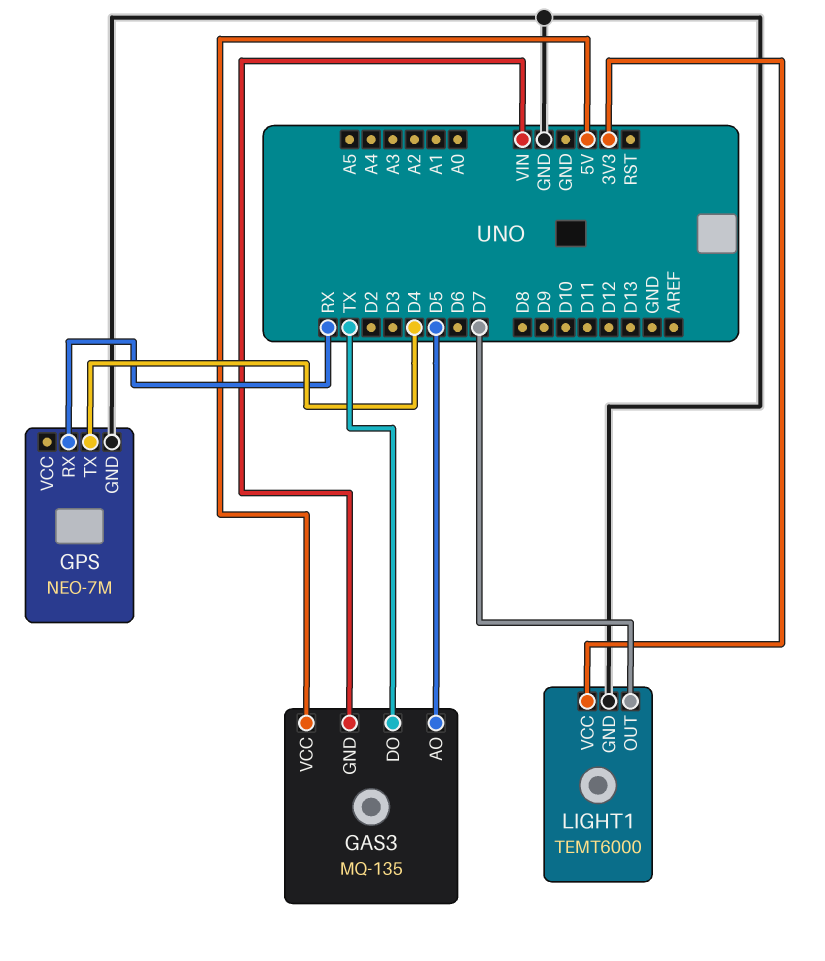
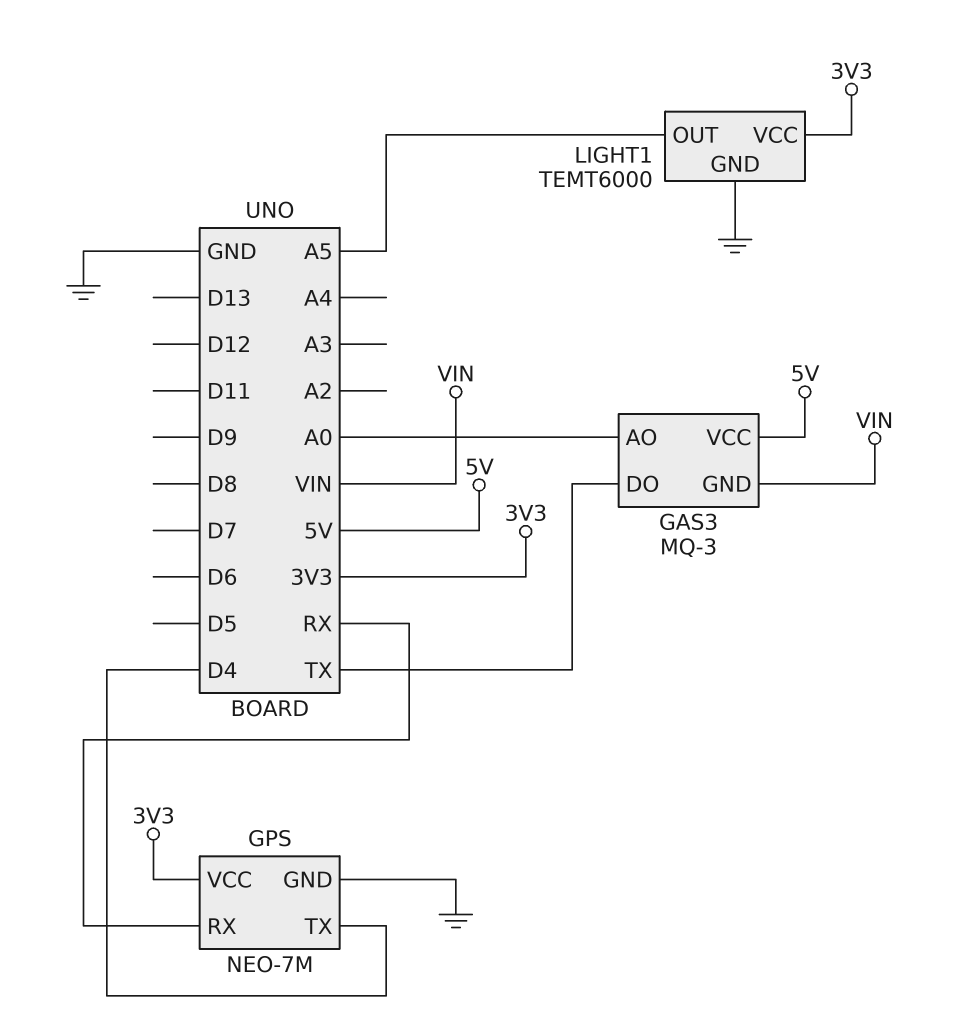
GAS3: MQ-135 -> MQ-3
GAS3 pin AO: D5 -> A0
GPS pin VCC: none -> 3V3
LIGHT1 pin OUT: D7 -> A5

